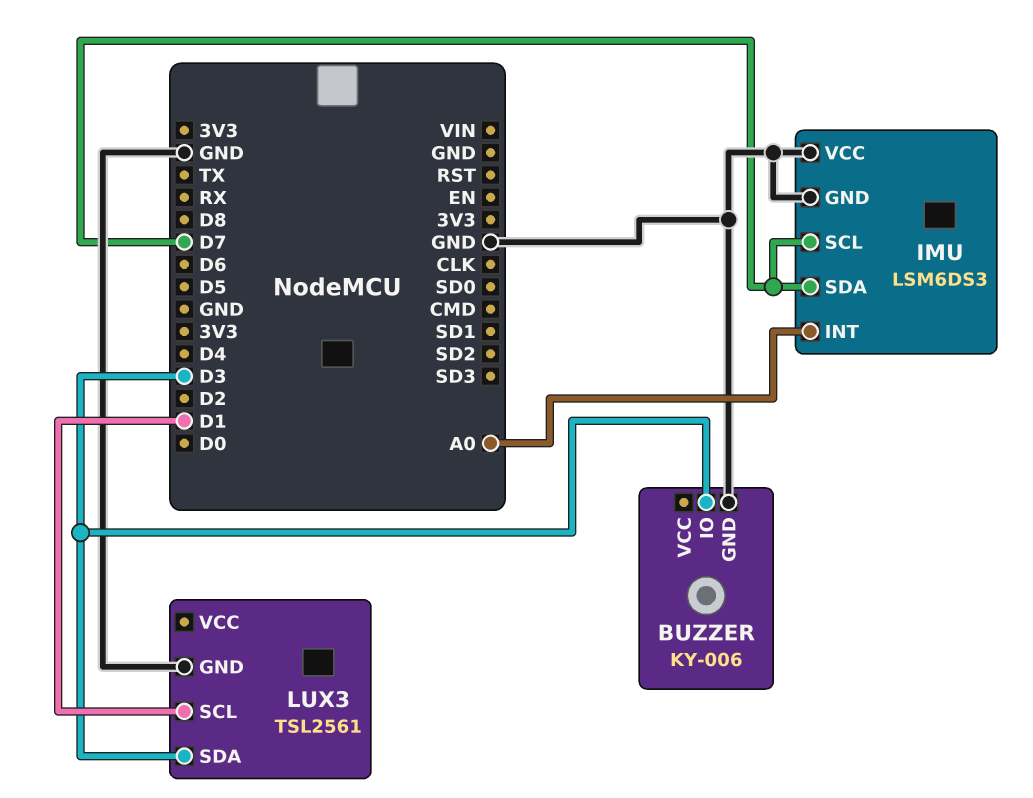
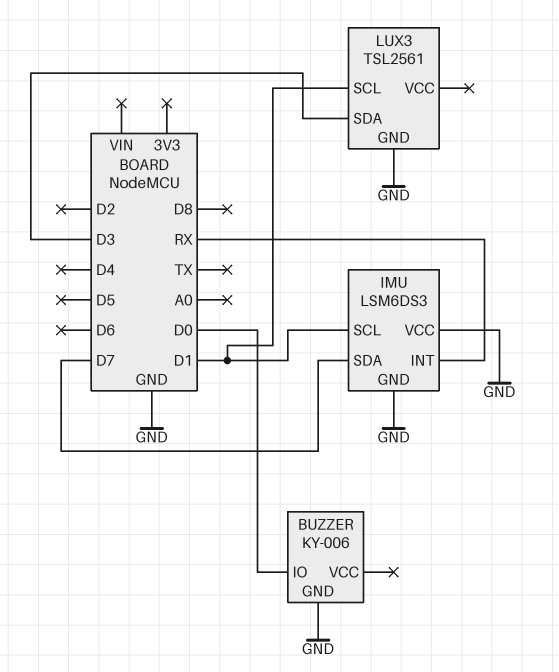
BUZZER pin IO: D3 -> D0
IMU pin INT: A0 -> RX
IMU pin SCL: D7 -> D1

